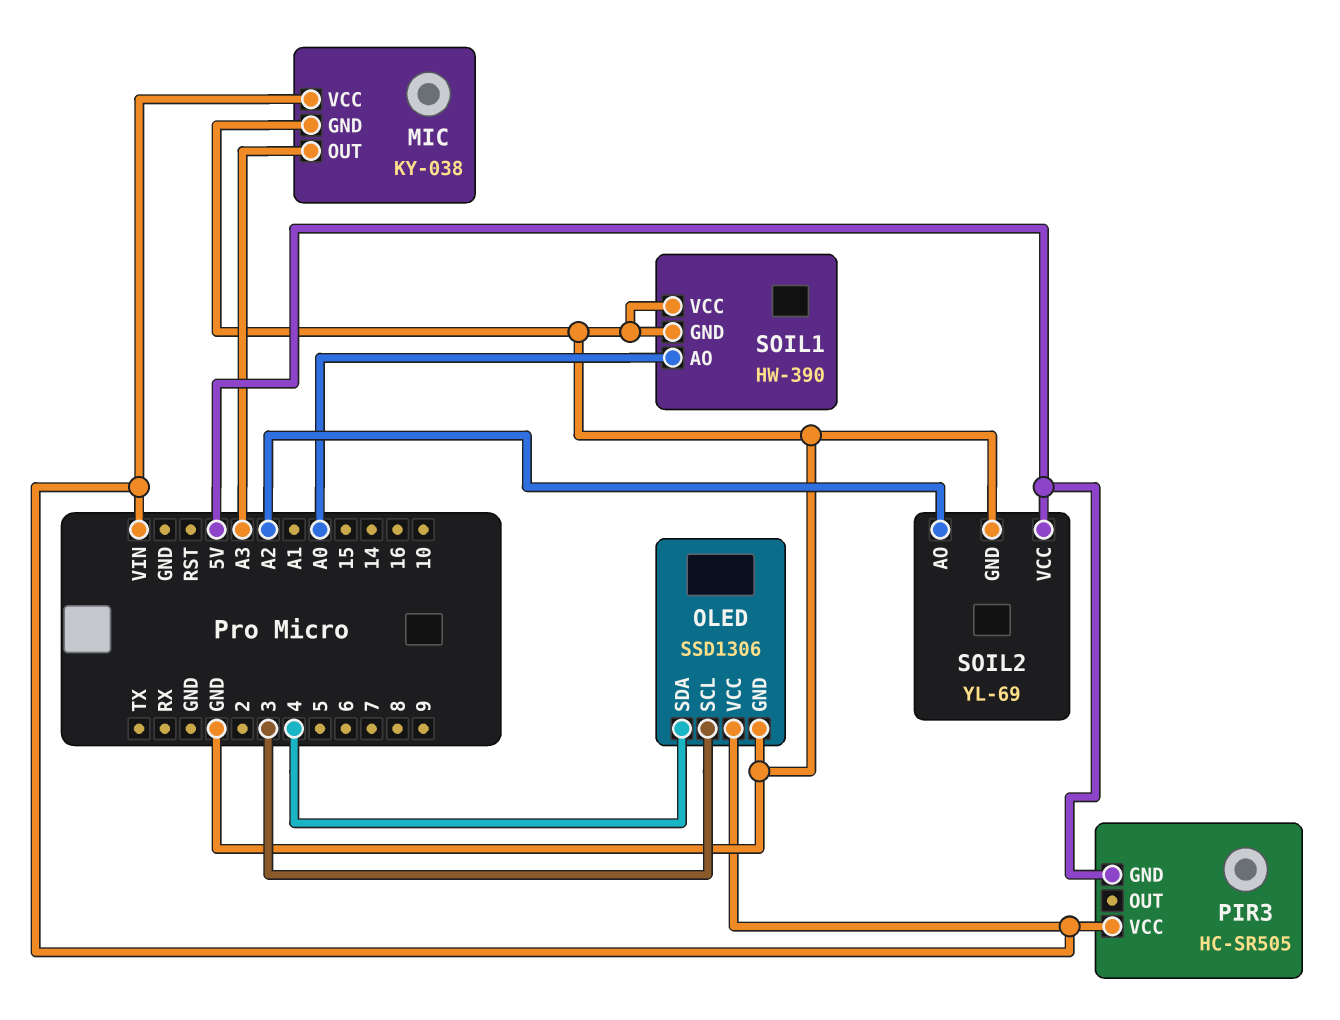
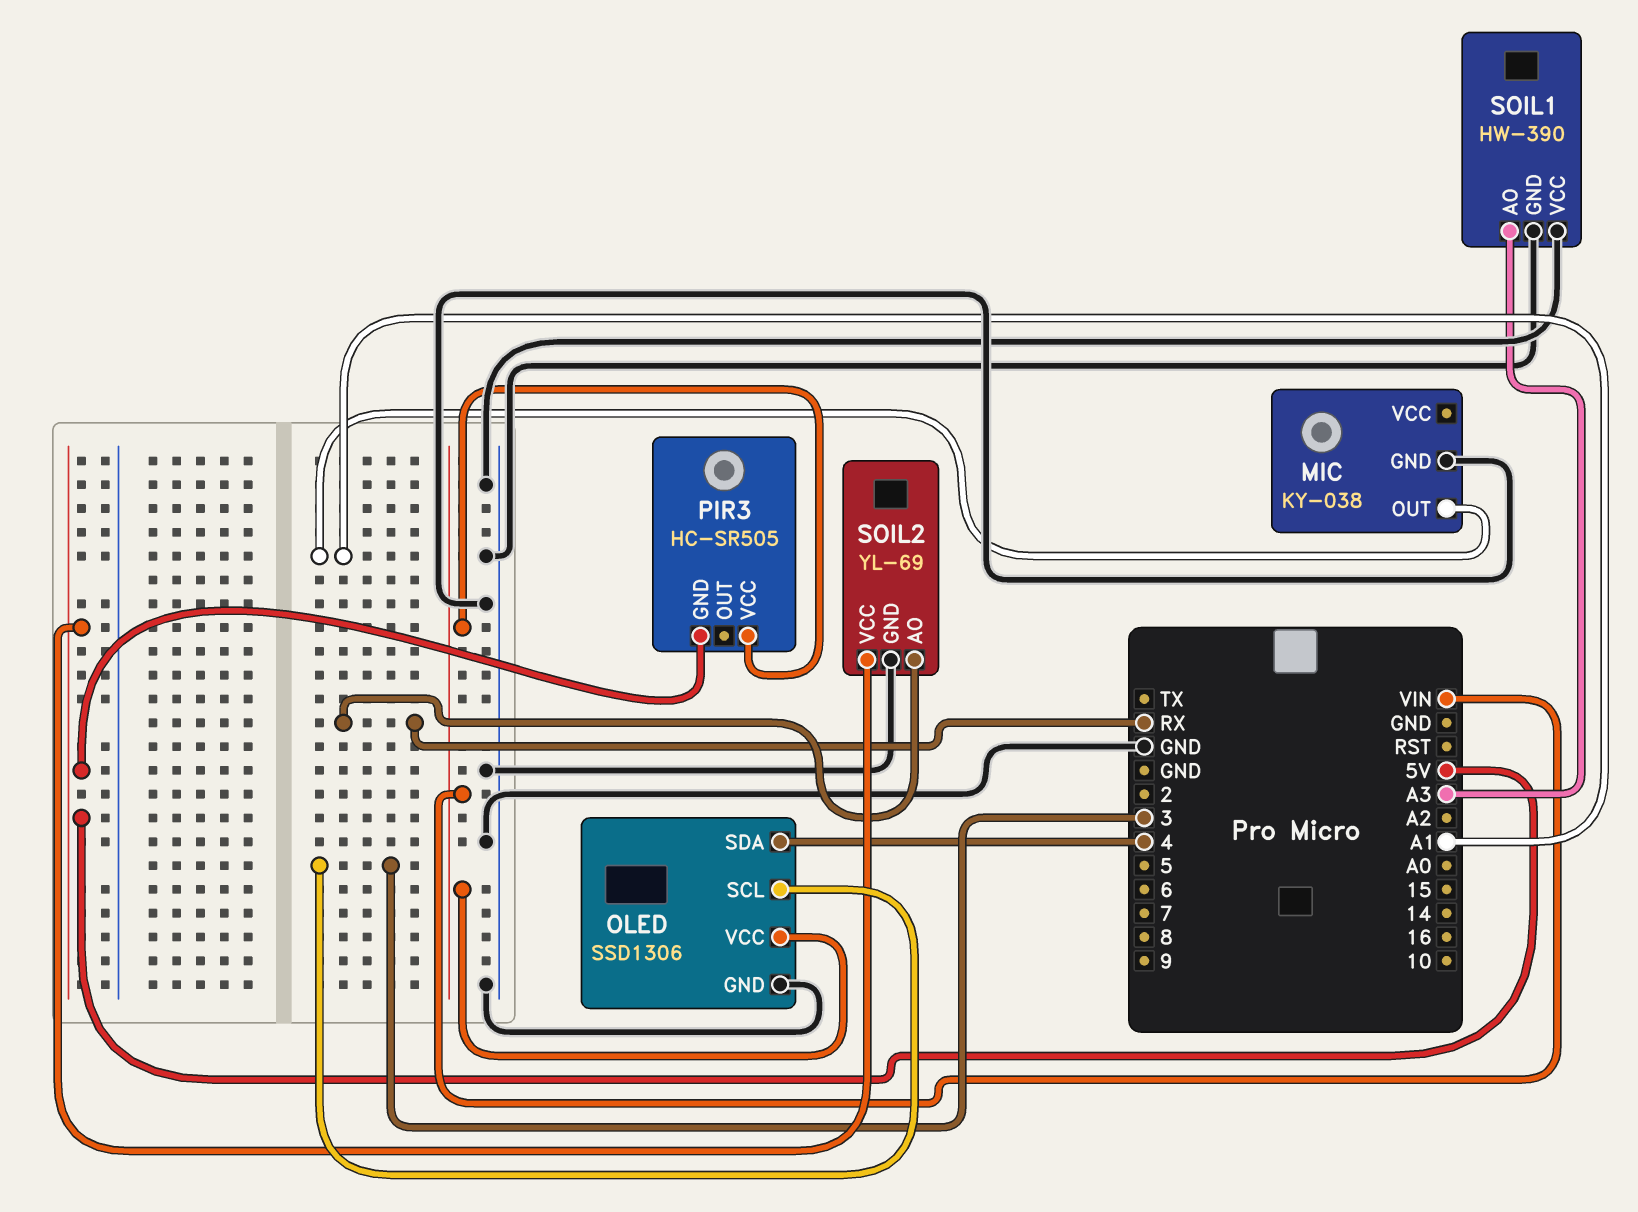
MIC pin OUT: A3 -> A1
MIC pin VCC: VIN -> none
SOIL1 pin AO: A0 -> A3
SOIL2 pin AO: A2 -> RX

